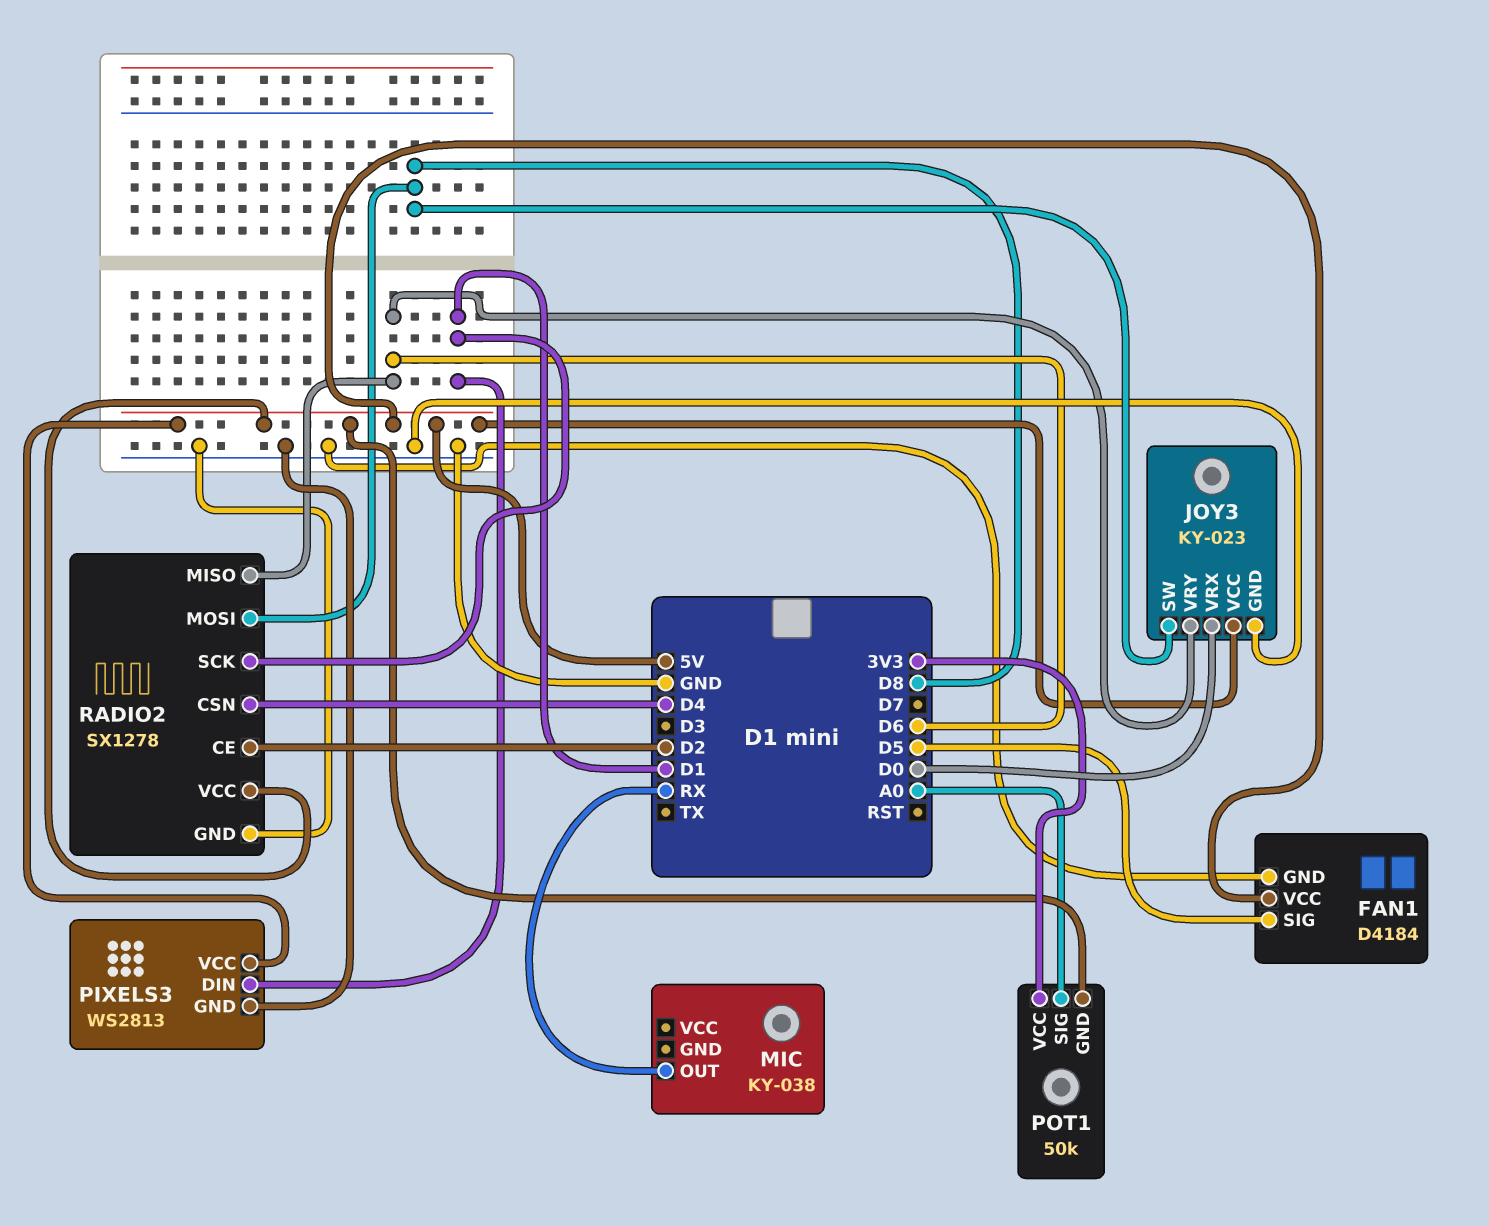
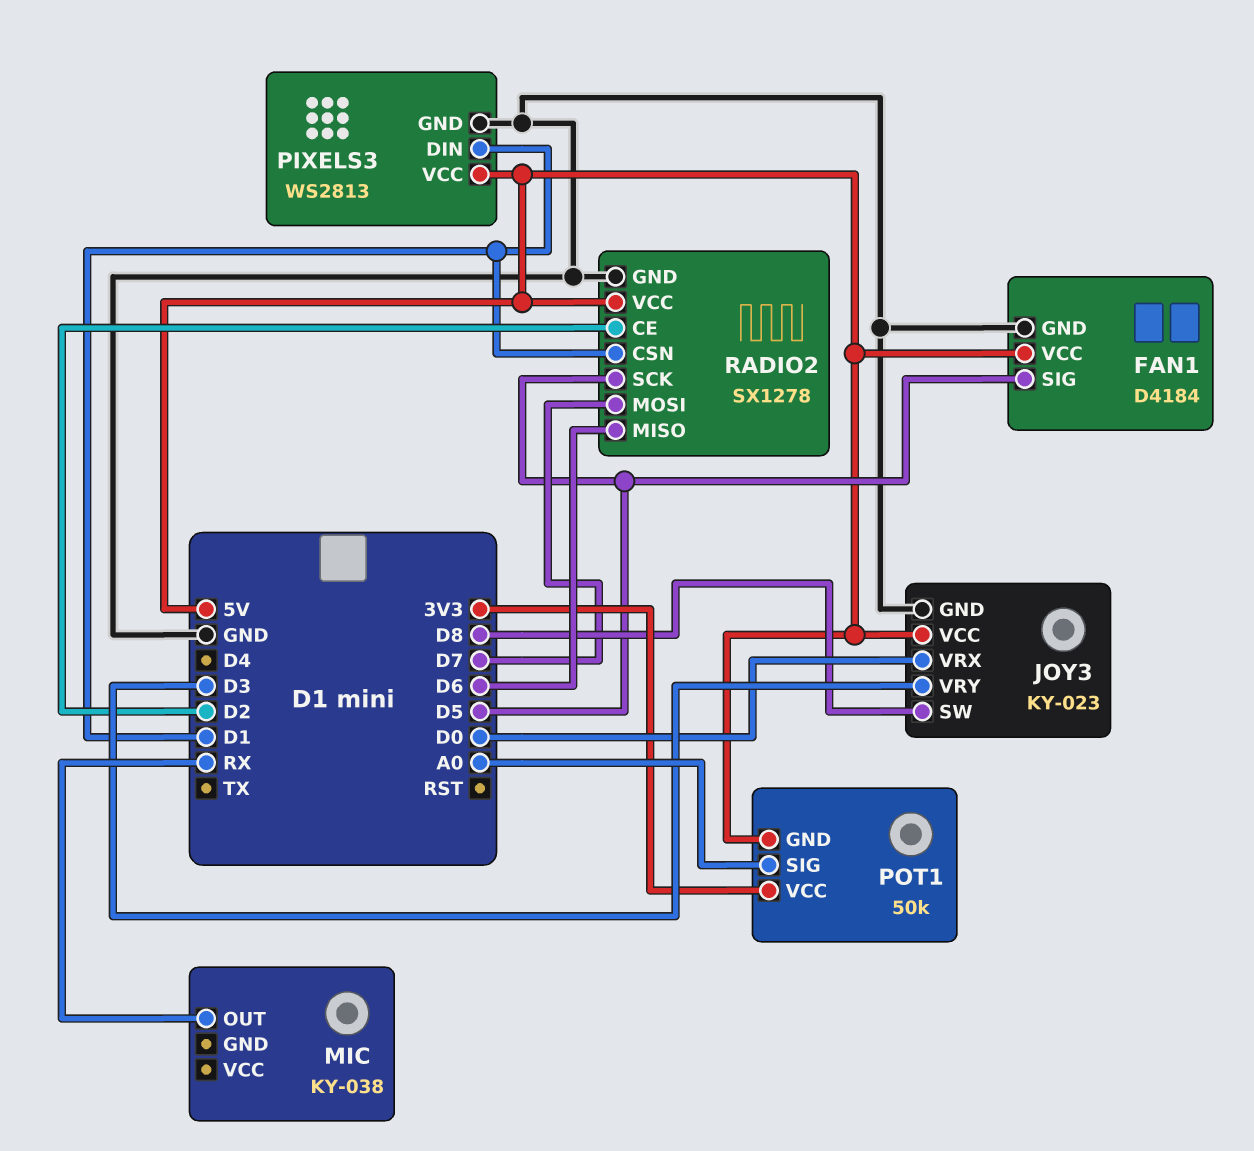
JOY3 pin VRY: D6 -> D3
RADIO2 pin CSN: D4 -> D1
RADIO2 pin MOSI: D8 -> D7
RADIO2 pin SCK: D1 -> D5

